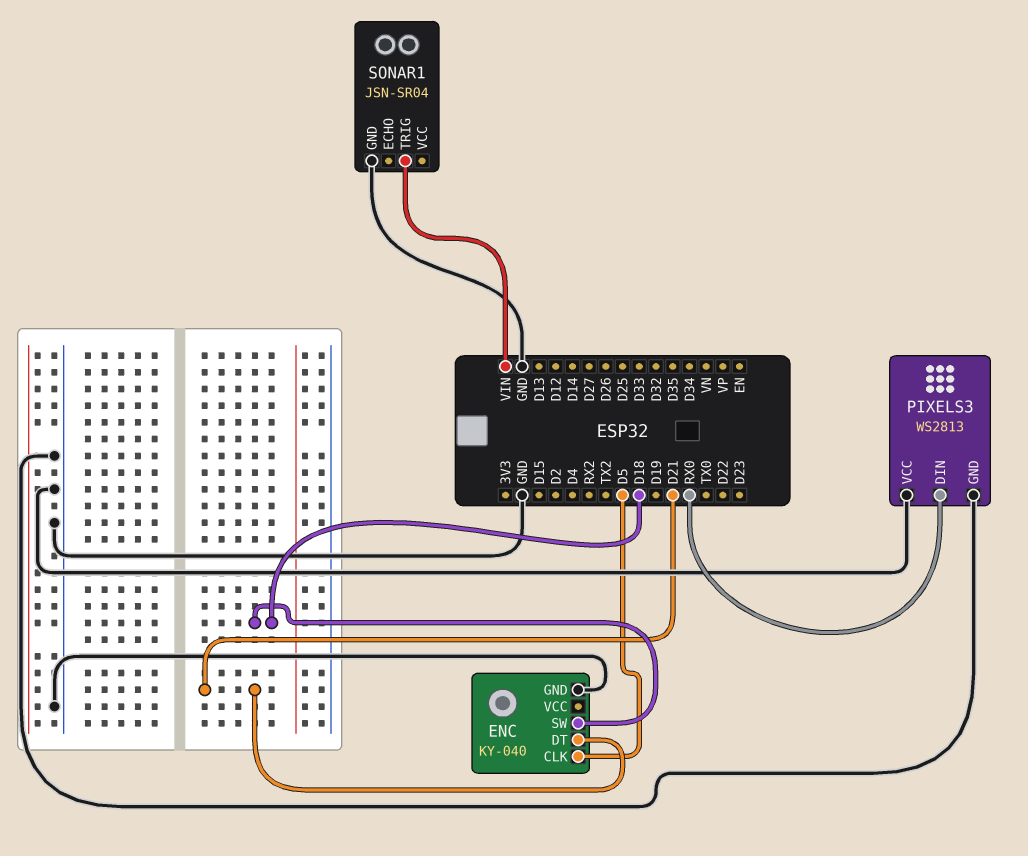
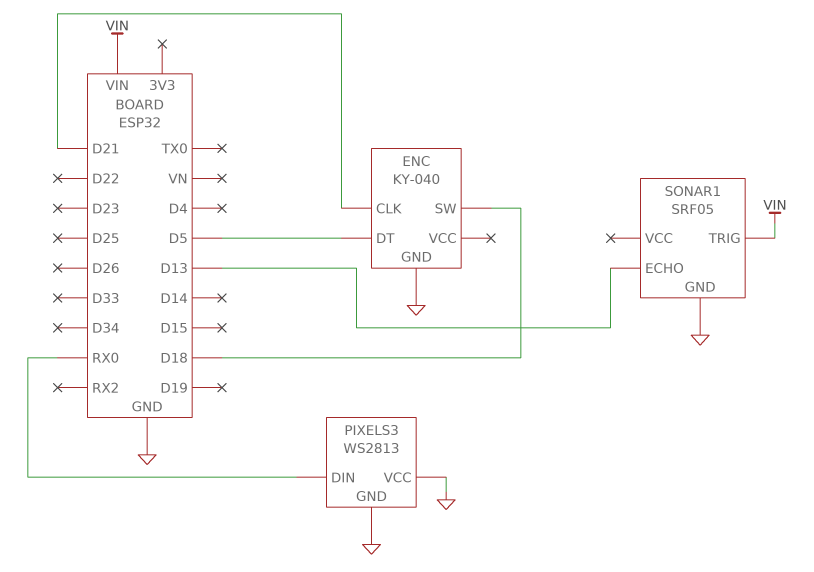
ENC pin CLK: D5 -> D21
ENC pin DT: D21 -> D5
SONAR1: JSN-SR04 -> SRF05
SONAR1 pin ECHO: none -> D13

